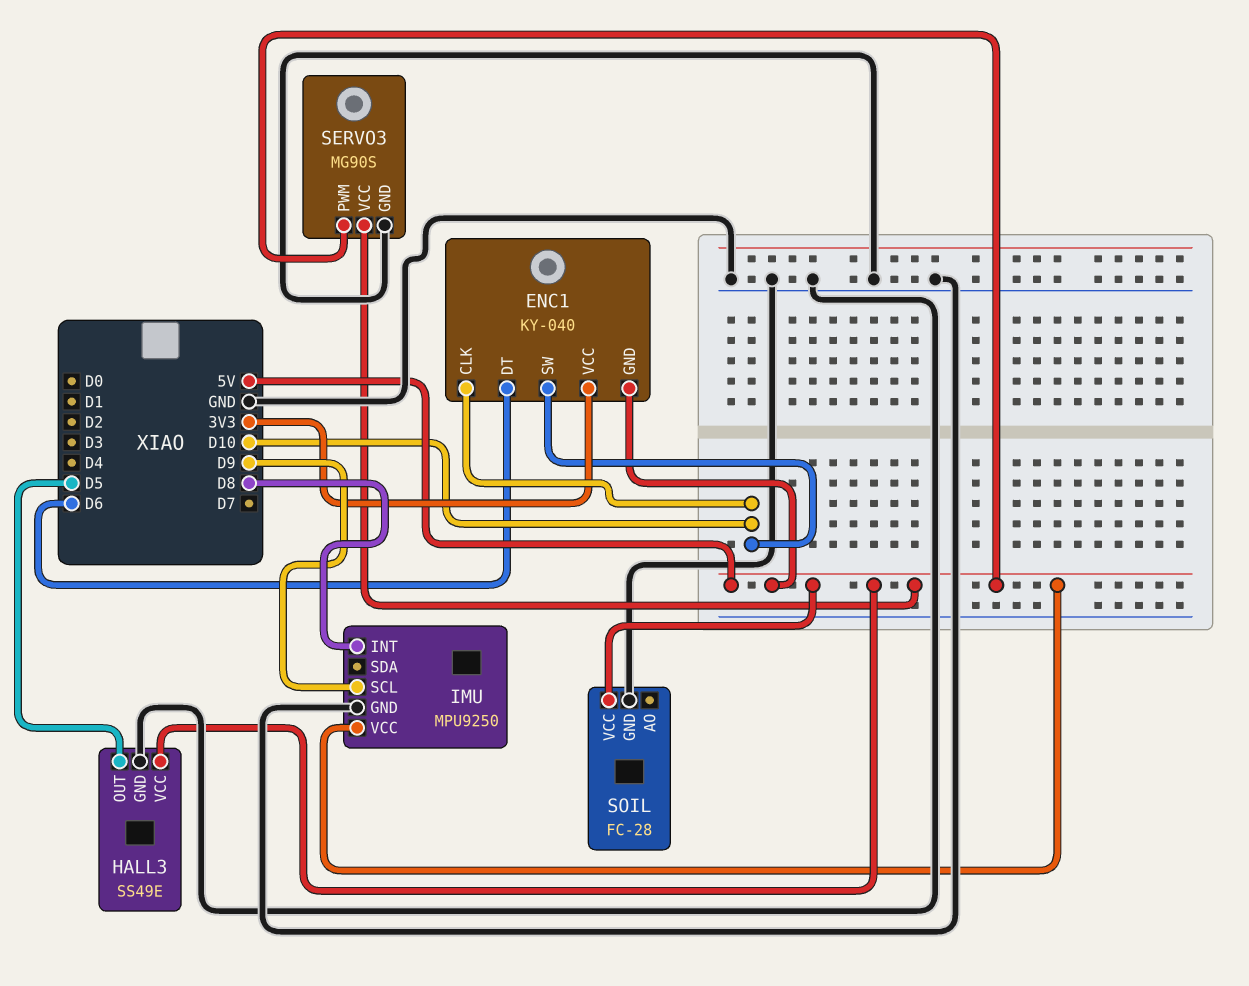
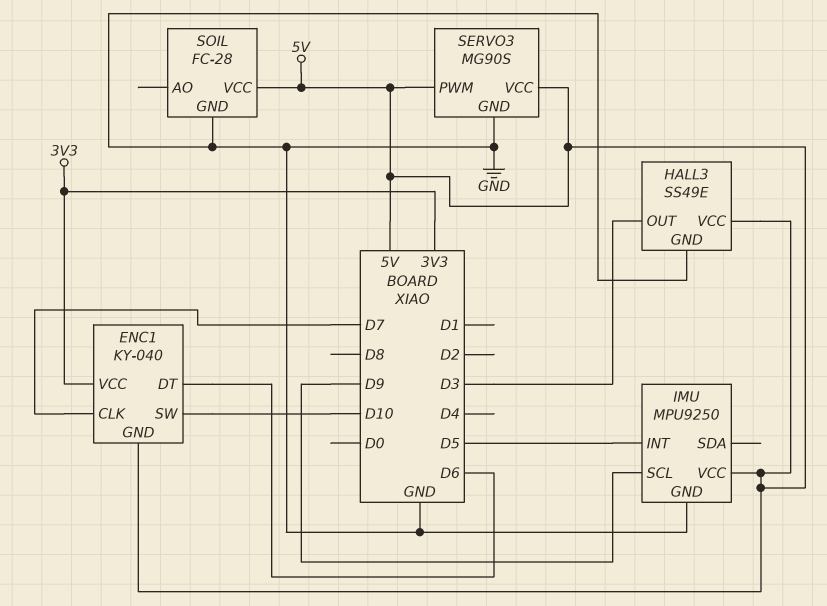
ENC1 pin CLK: D10 -> D7
HALL3 pin OUT: D5 -> D3
IMU pin INT: D8 -> D5

